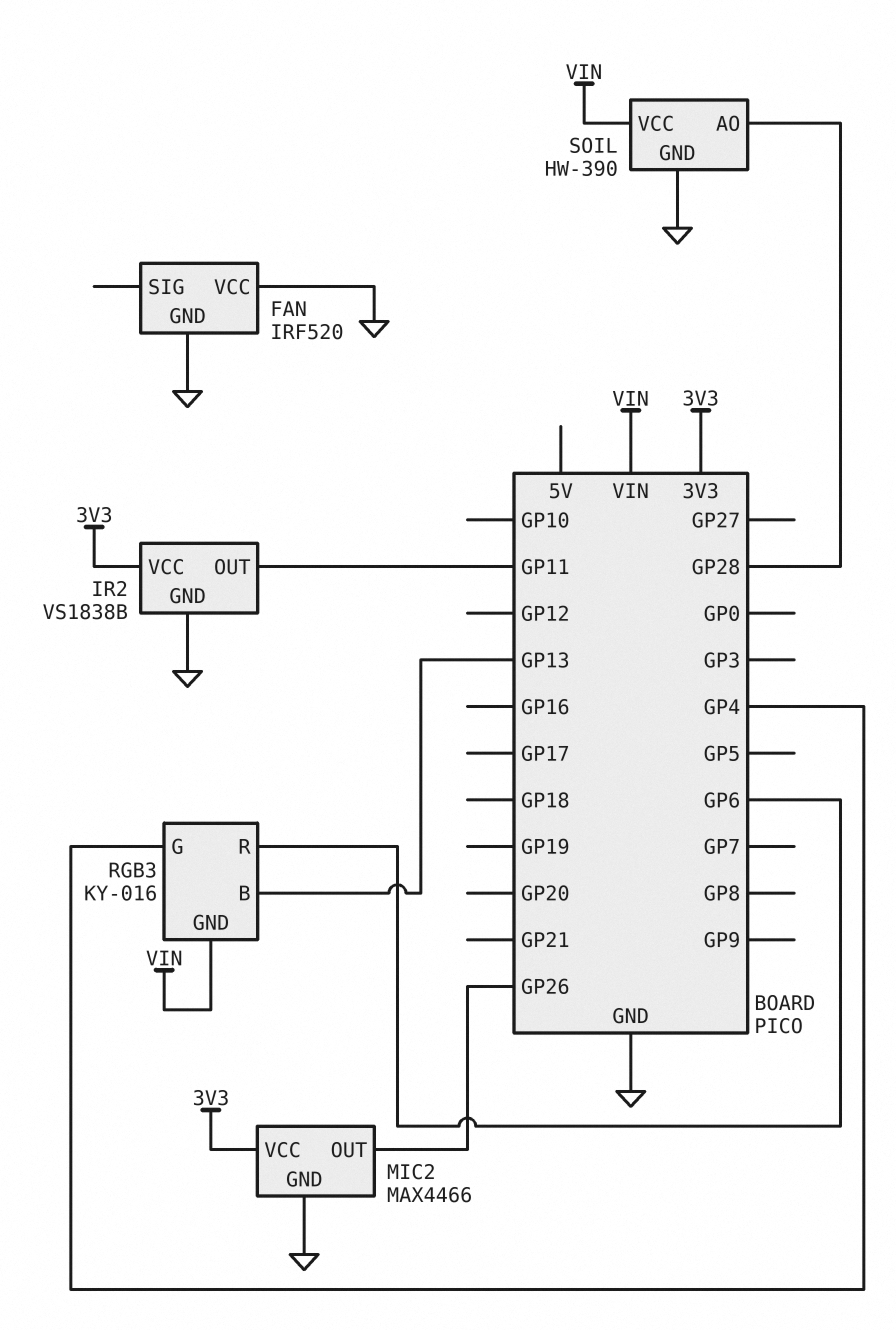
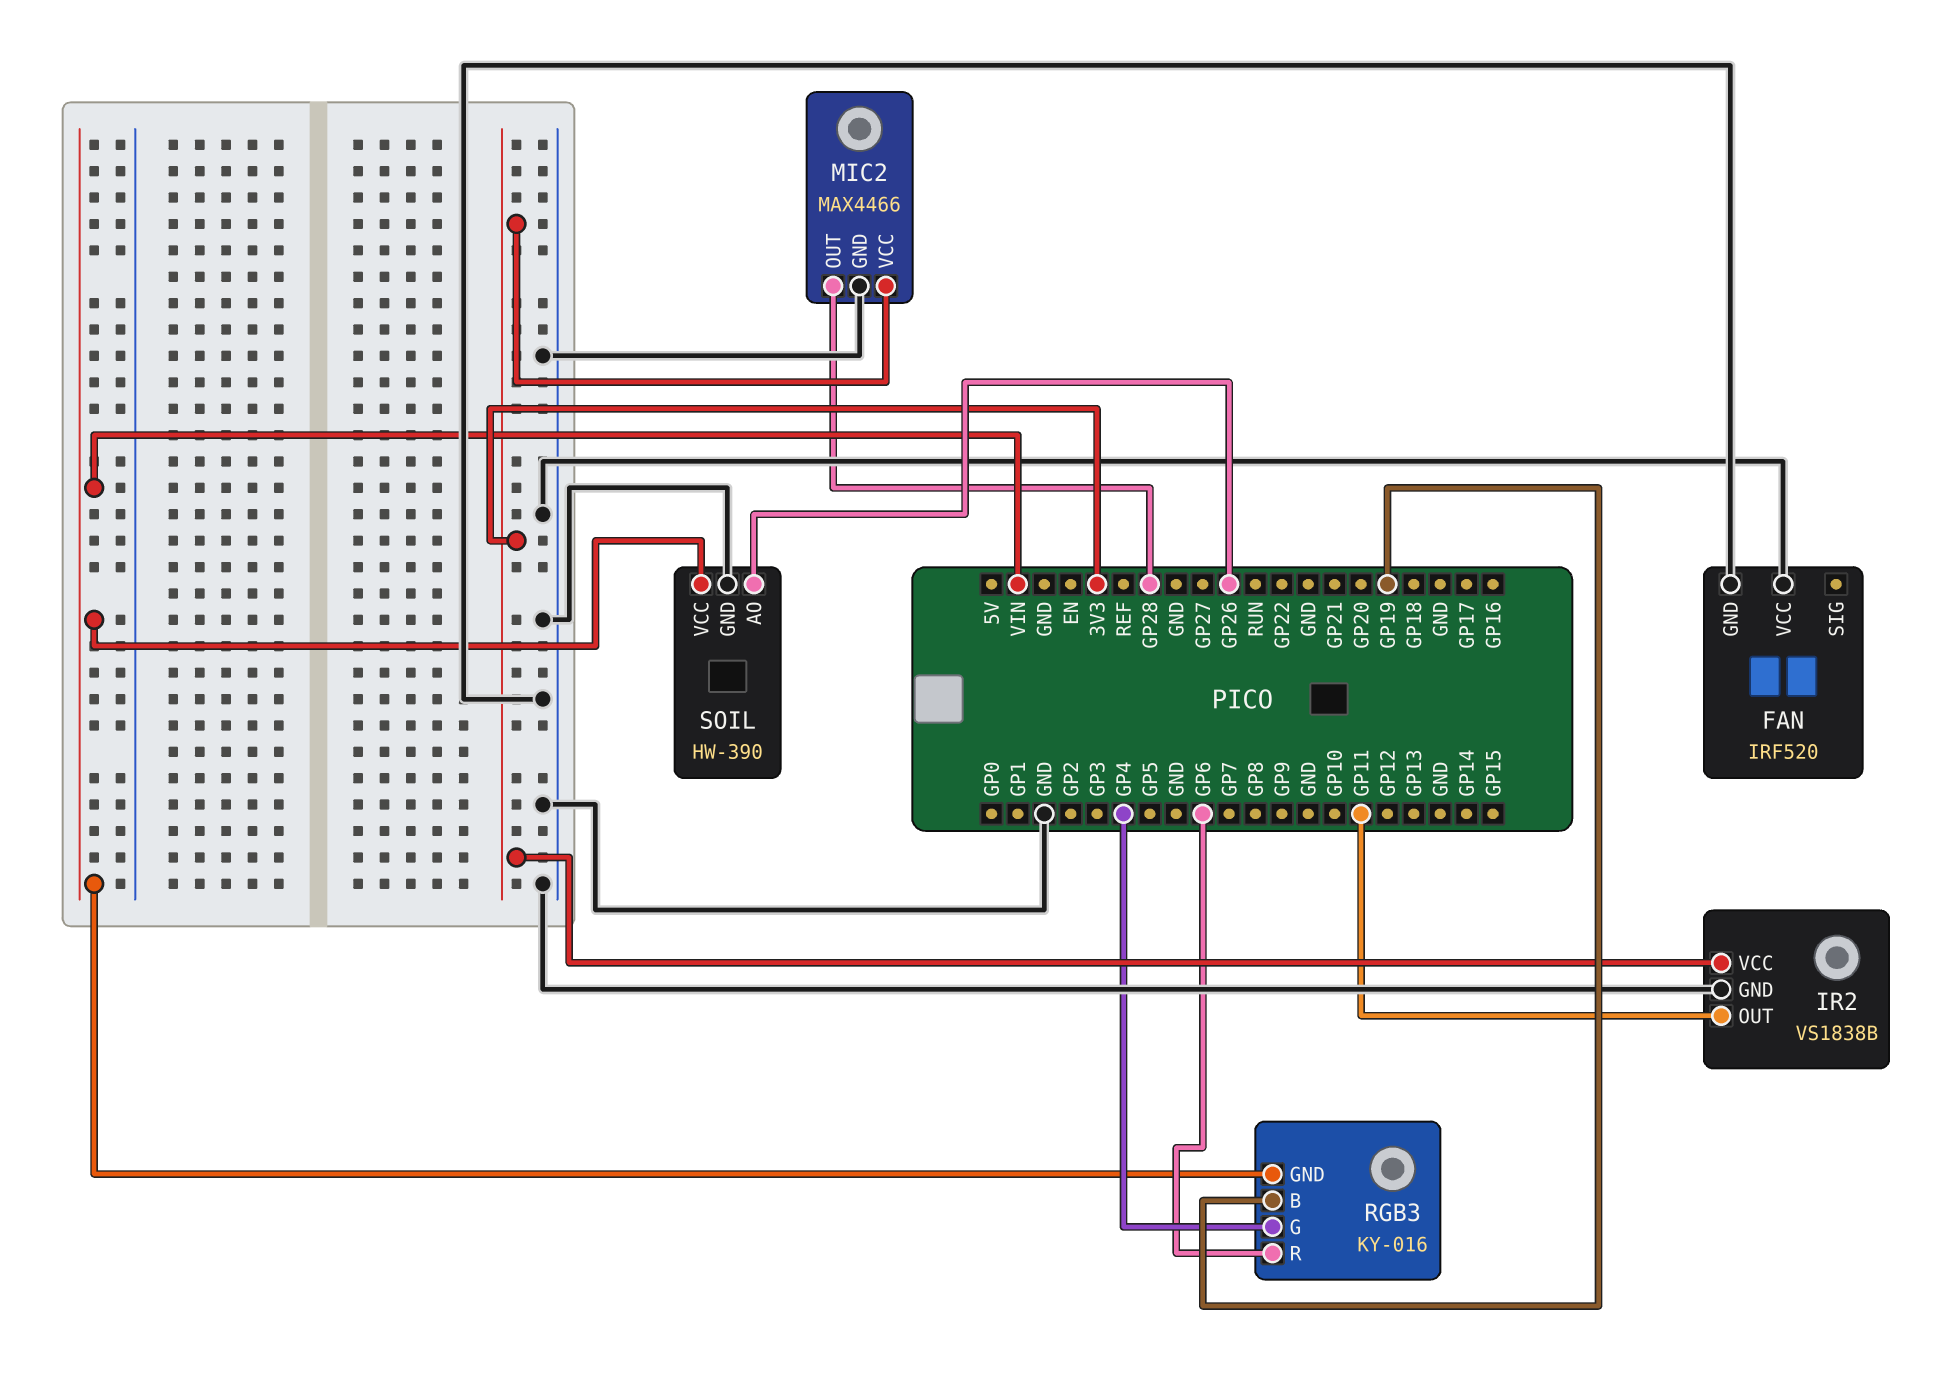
MIC2 pin OUT: GP26 -> GP28
RGB3 pin B: GP13 -> GP19
SOIL pin AO: GP28 -> GP26

